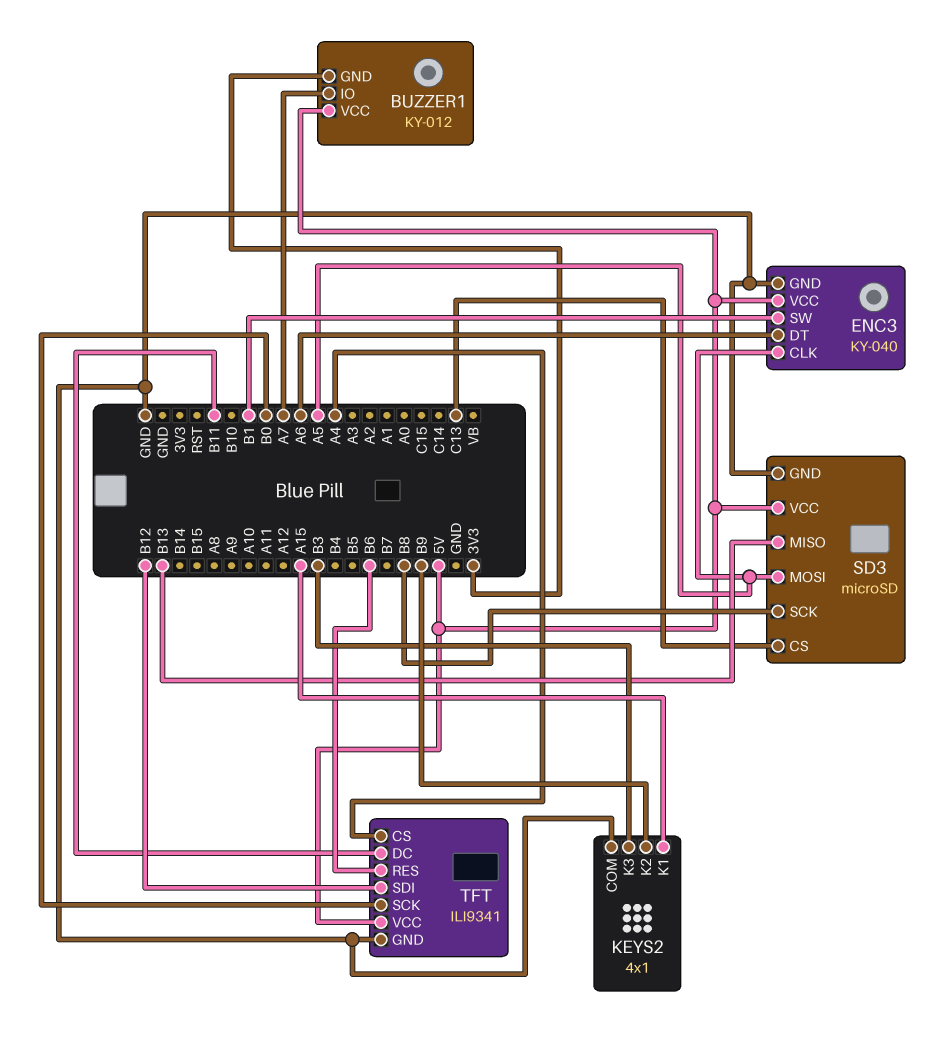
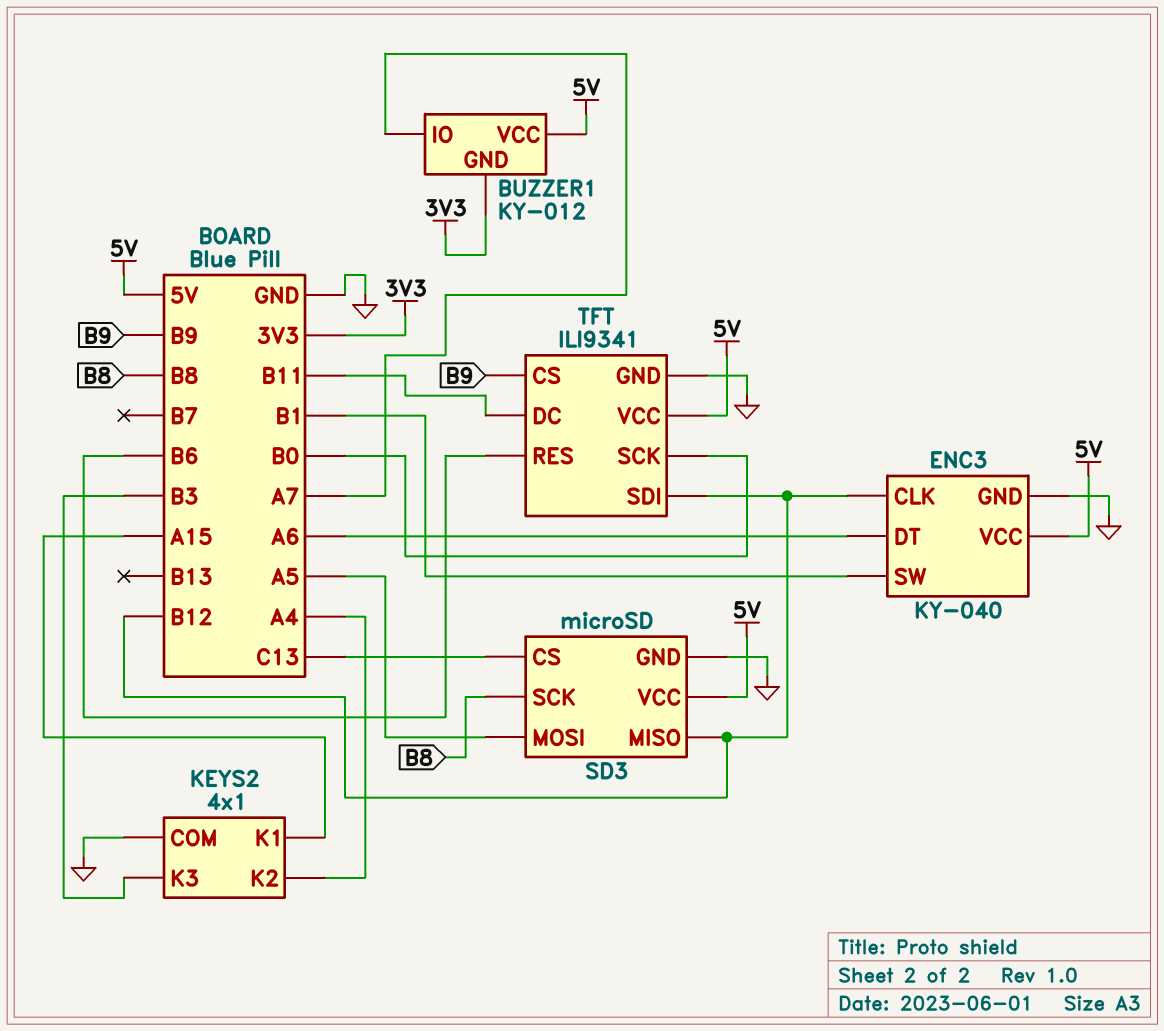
ENC3 pin CLK: A5 -> B12
KEYS2 pin K2: B9 -> A4
SD3 pin MISO: B13 -> B12
TFT pin CS: A4 -> B9

